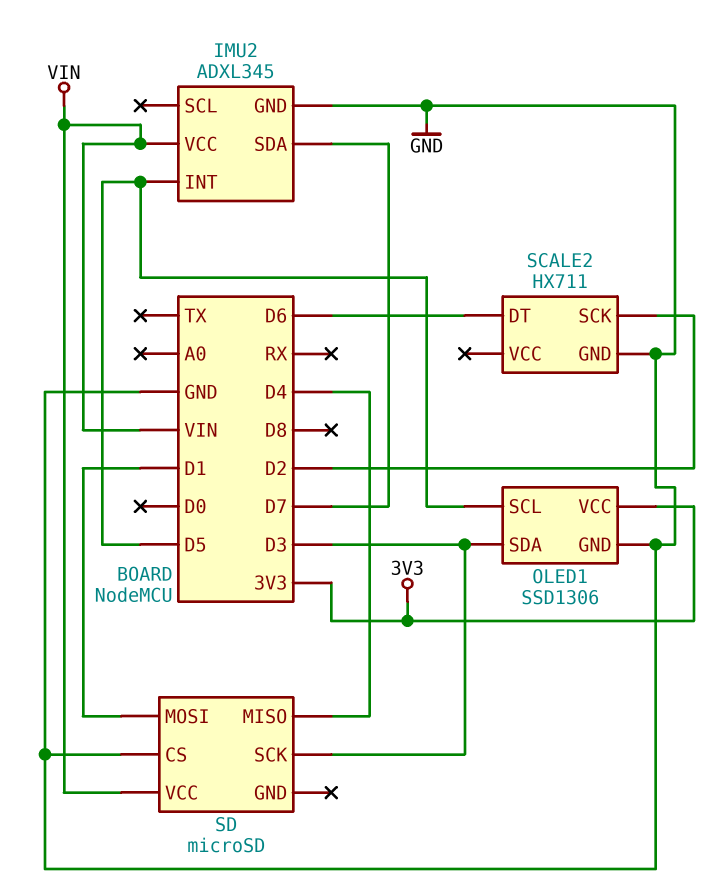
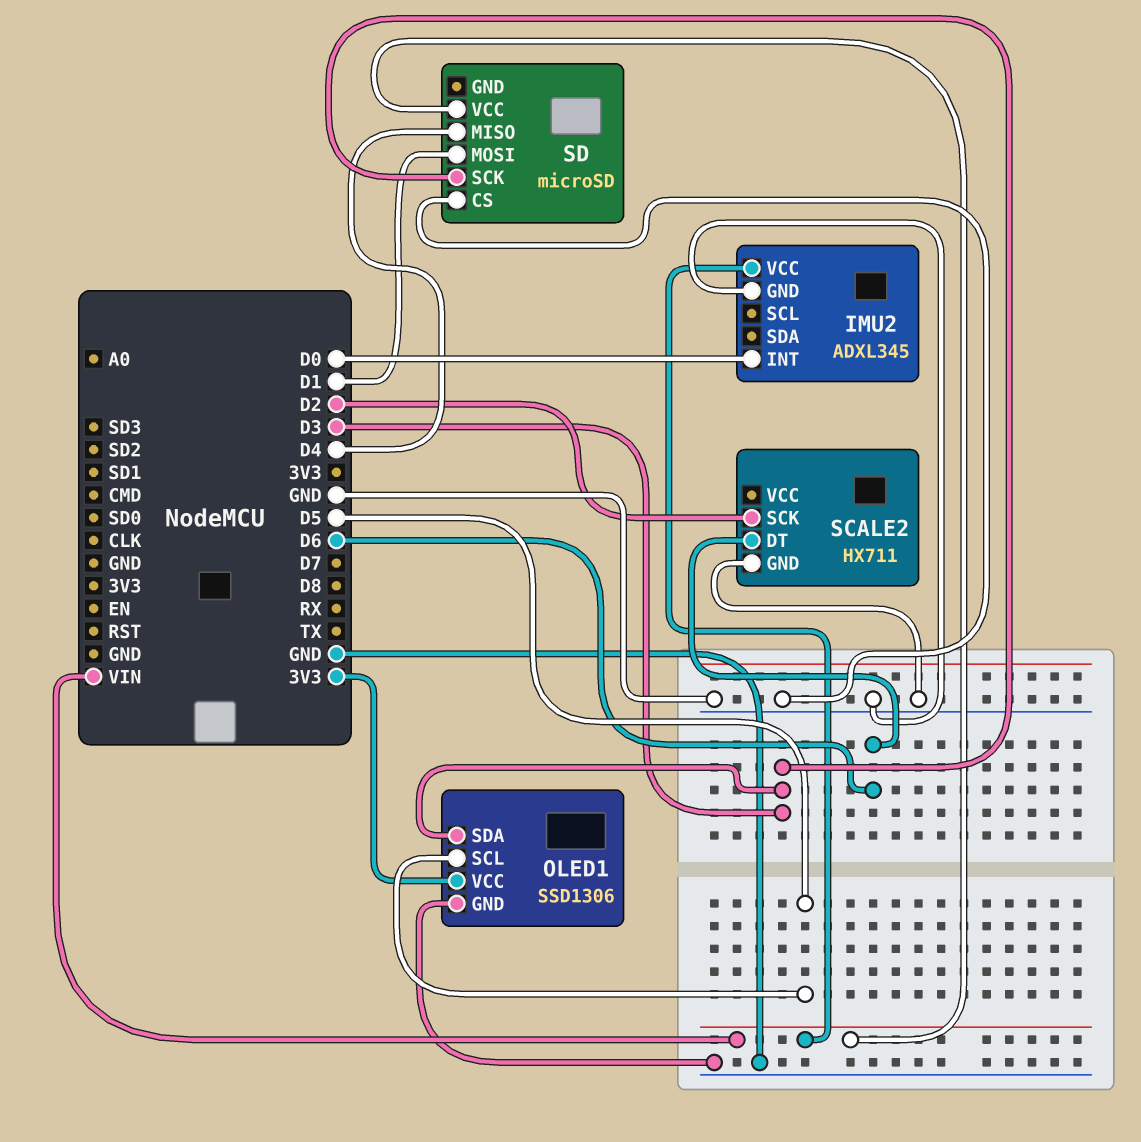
IMU2 pin INT: D5 -> D0
IMU2 pin SDA: D7 -> none

